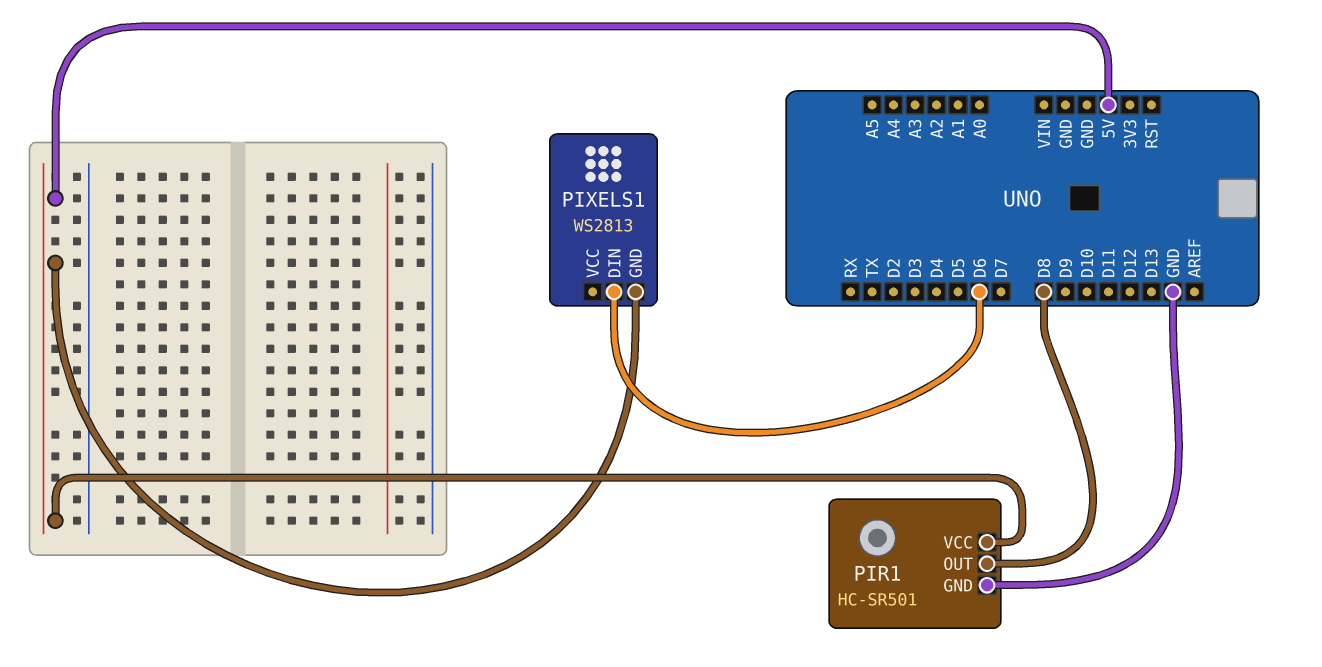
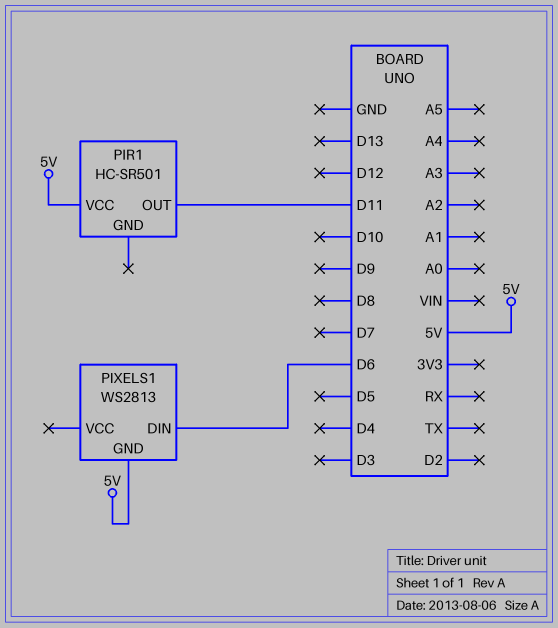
PIR1 pin GND: GND -> none
PIR1 pin OUT: D8 -> D11

